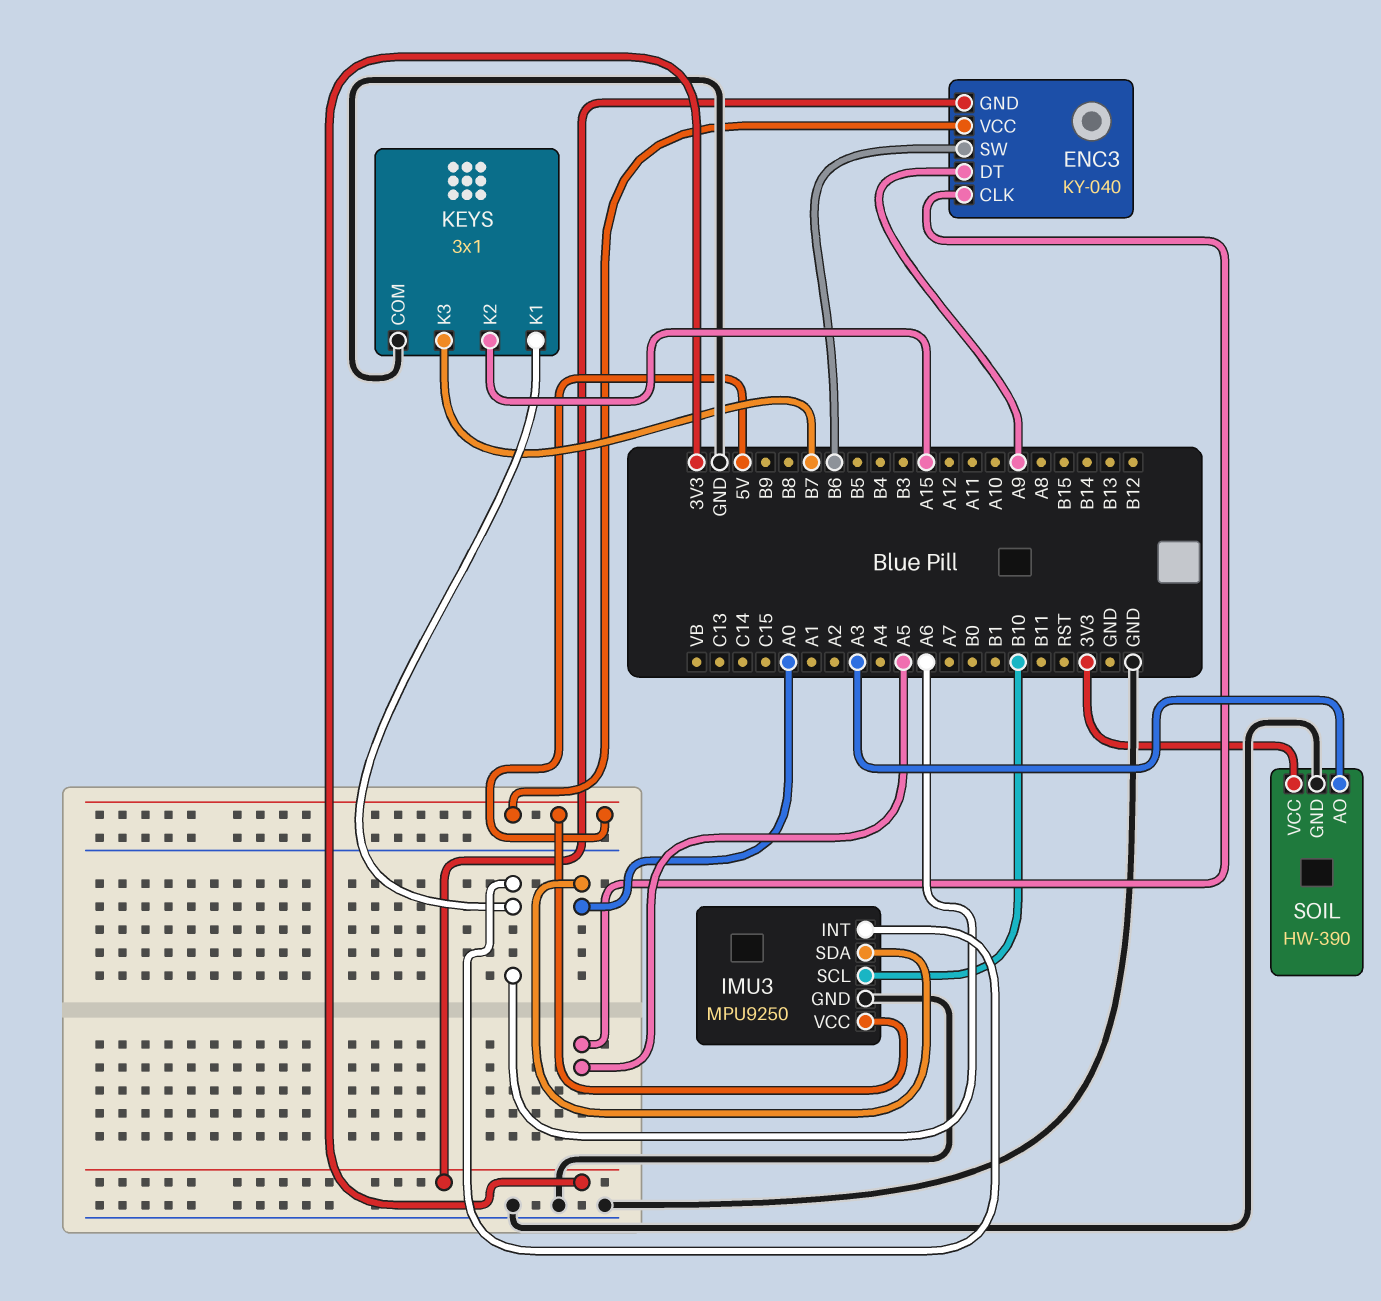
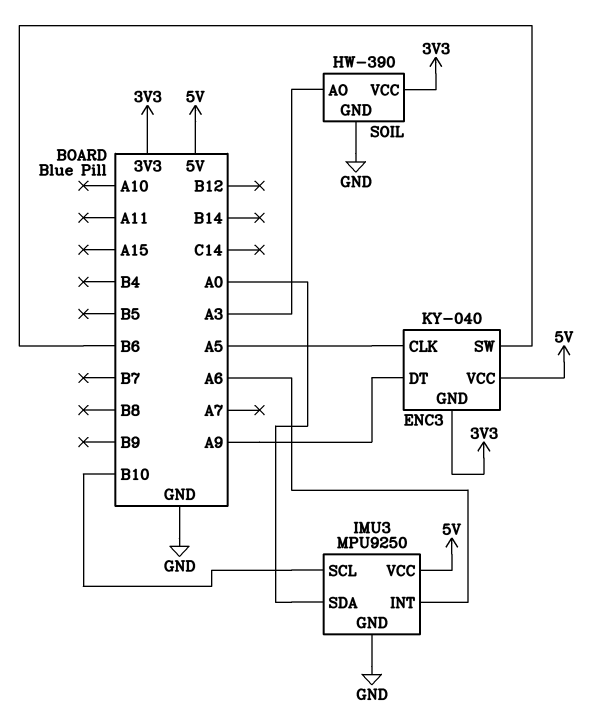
KEYS: 3x1 -> none
KEYS pin COM: GND -> none
KEYS pin K1: A6 -> none
KEYS pin K2: A15 -> none
KEYS pin K3: B7 -> none

